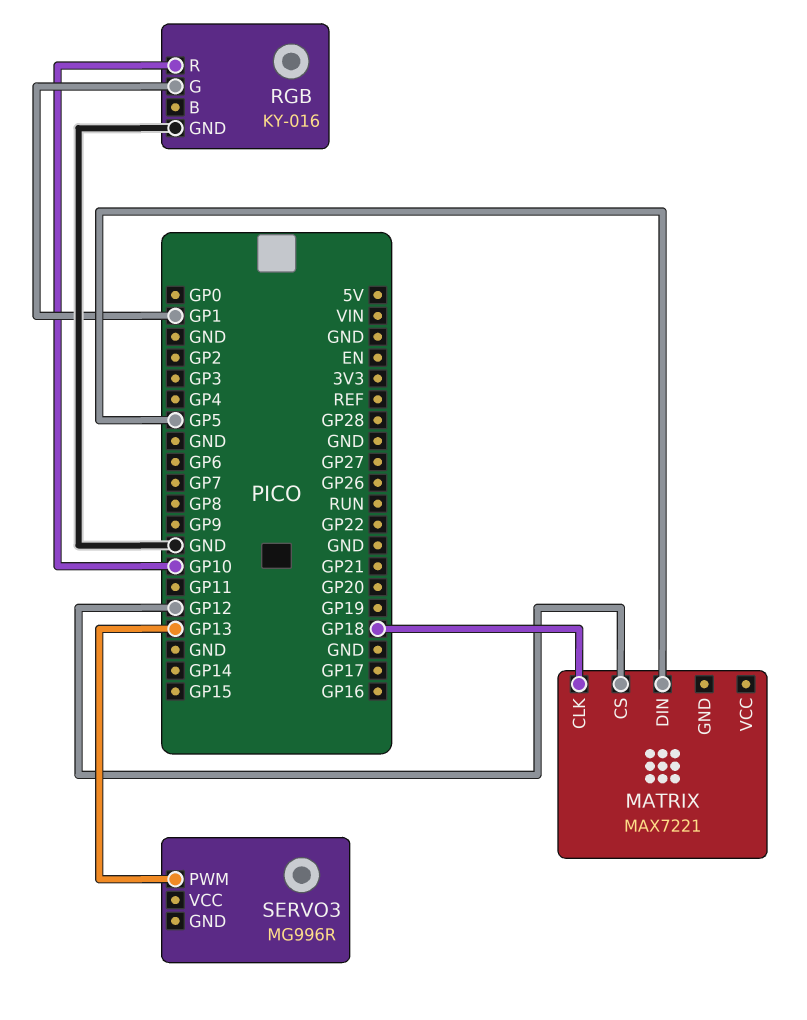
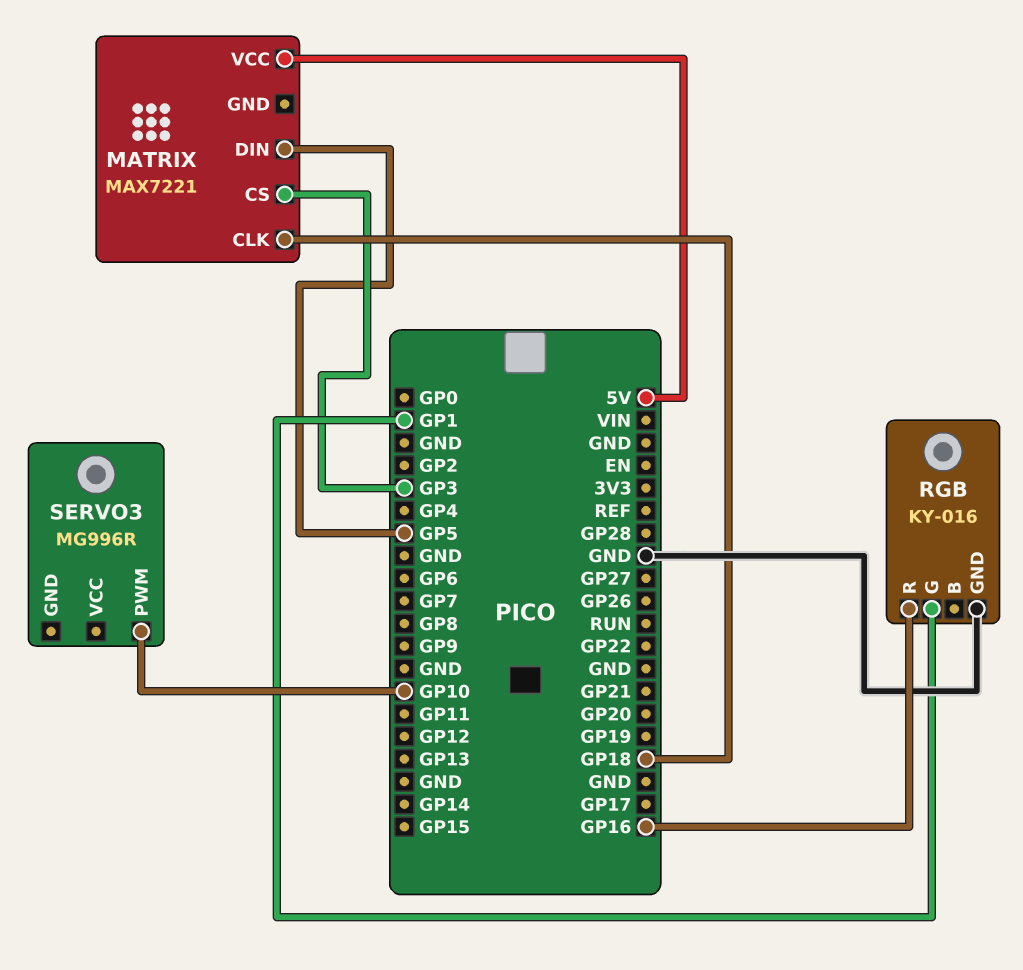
MATRIX pin CS: GP12 -> GP3
MATRIX pin VCC: none -> 5V
RGB pin R: GP10 -> GP16
SERVO3 pin PWM: GP13 -> GP10

